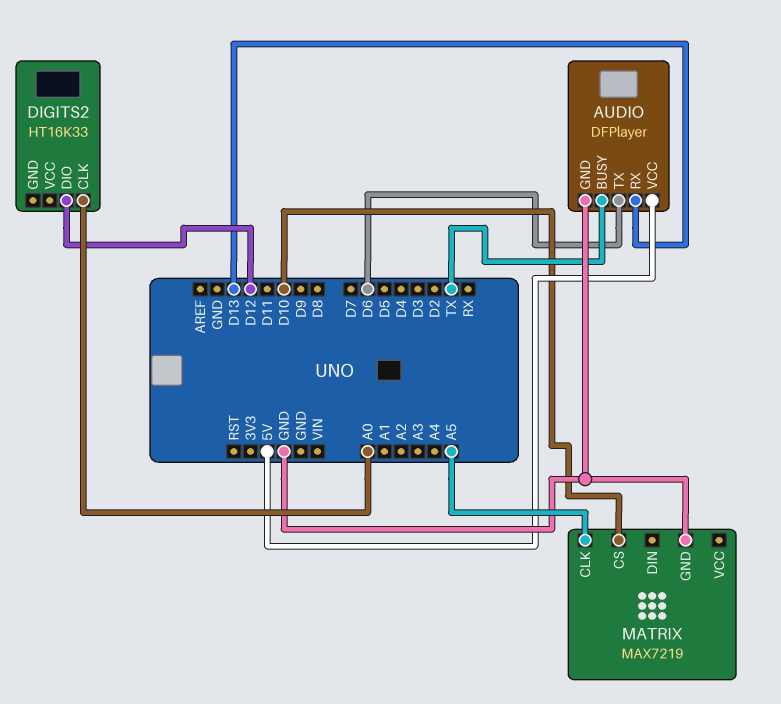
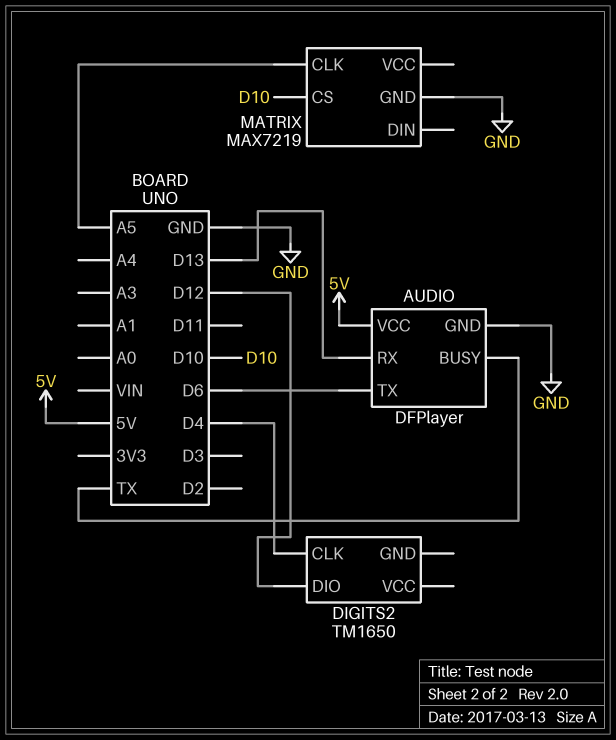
DIGITS2: HT16K33 -> TM1650
DIGITS2 pin CLK: A0 -> D4

